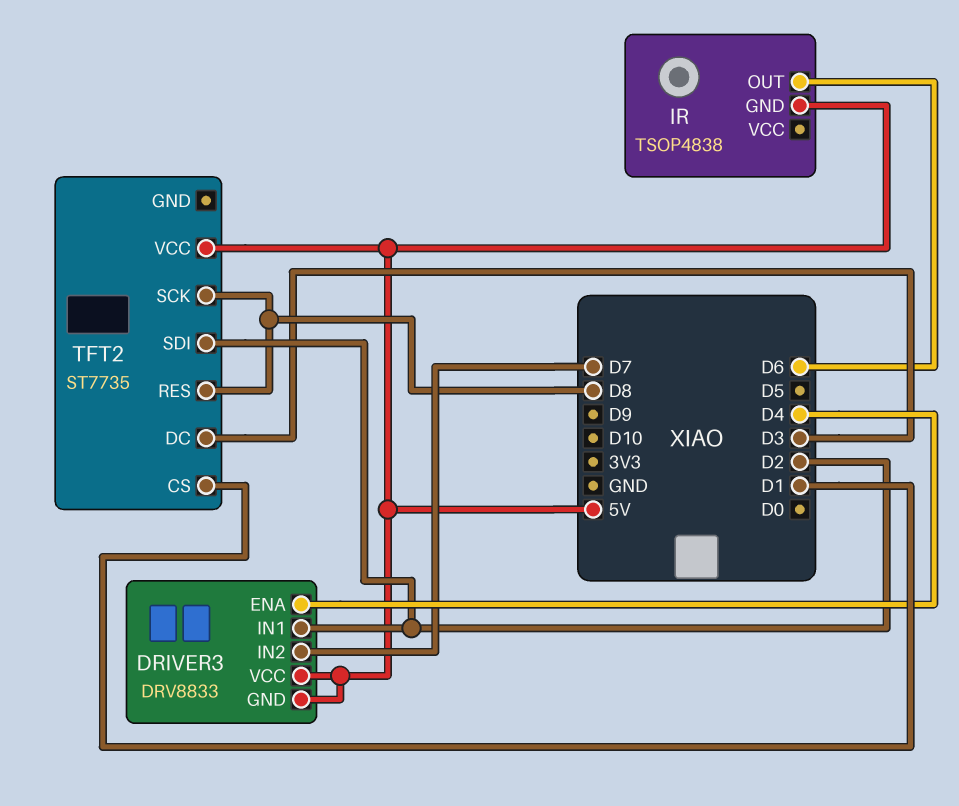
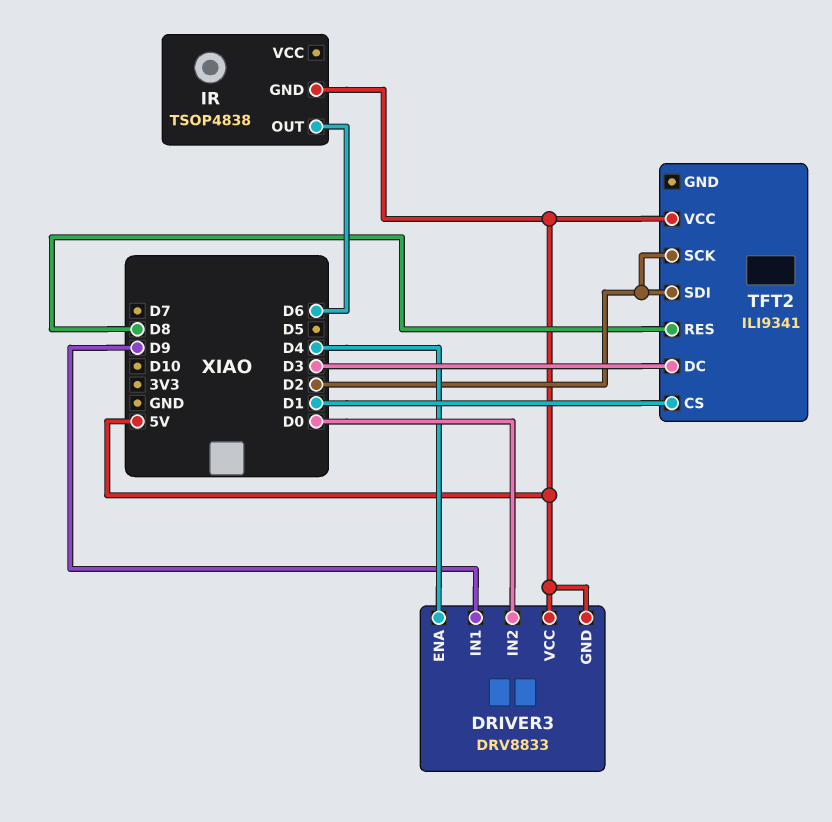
DRIVER3 pin IN1: D2 -> D9
DRIVER3 pin IN2: D7 -> D0
TFT2: ST7735 -> ILI9341
TFT2 pin SCK: D8 -> D2

